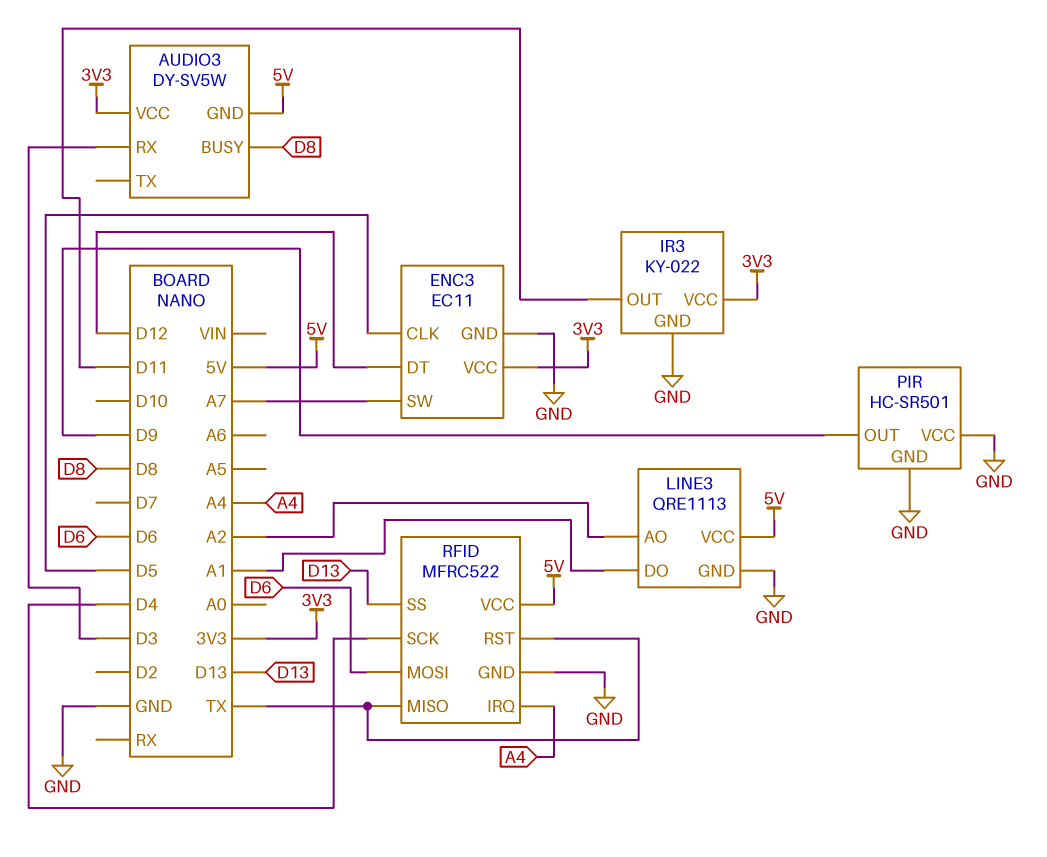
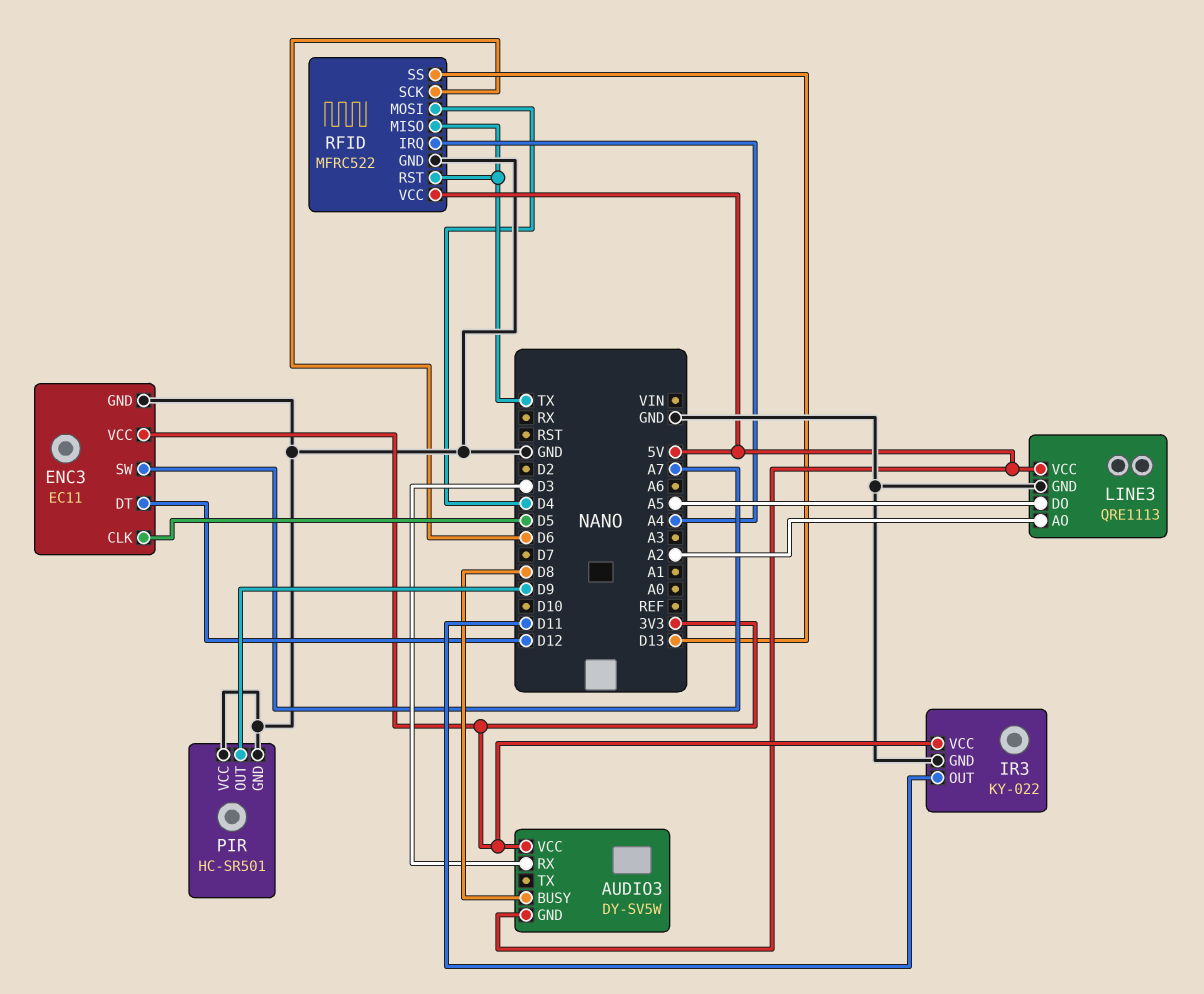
LINE3 pin DO: A1 -> A5
RFID pin MOSI: D6 -> D4
RFID pin SCK: D4 -> D6

